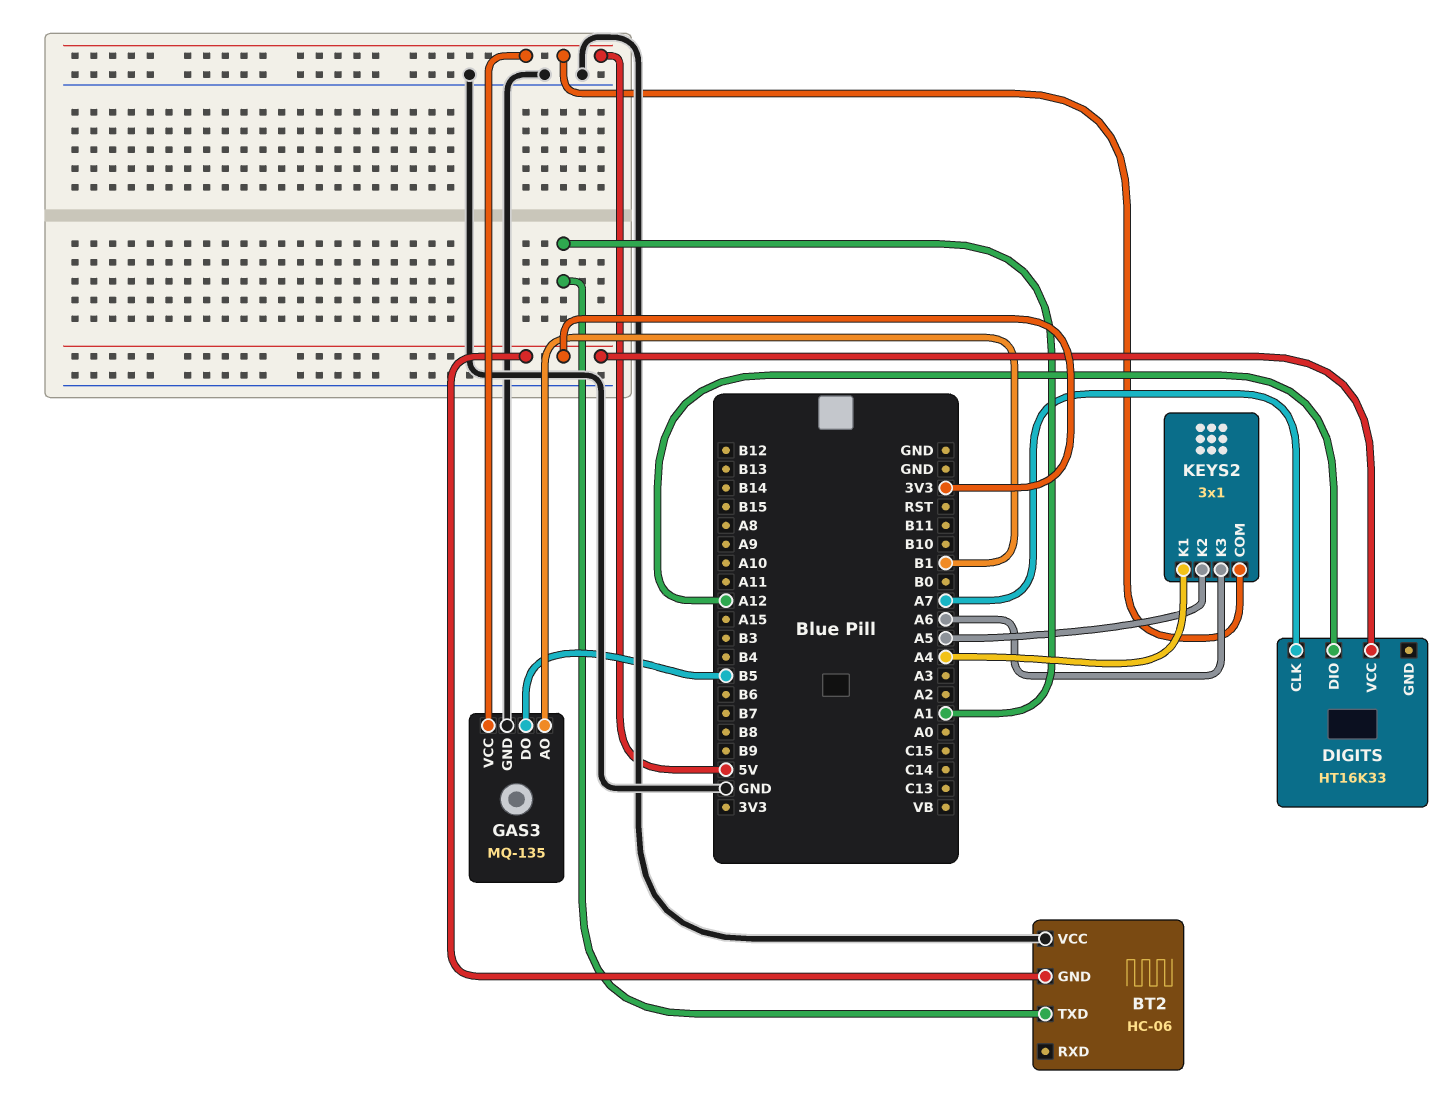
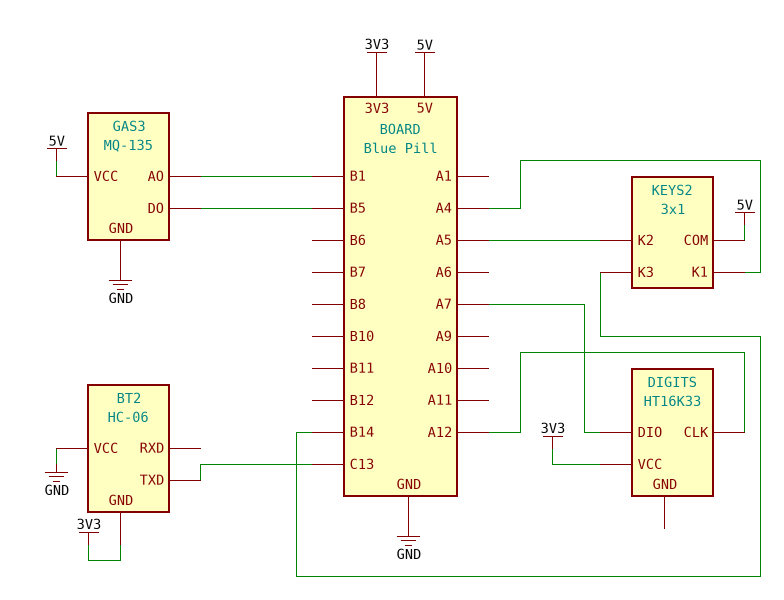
BT2 pin TXD: A1 -> C13
DIGITS pin CLK: A7 -> A12
DIGITS pin DIO: A12 -> A7
KEYS2 pin K3: A6 -> B14

